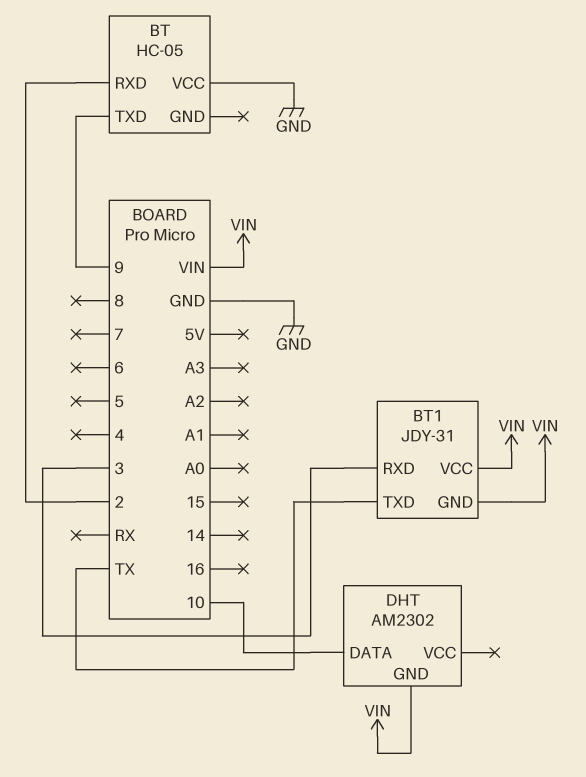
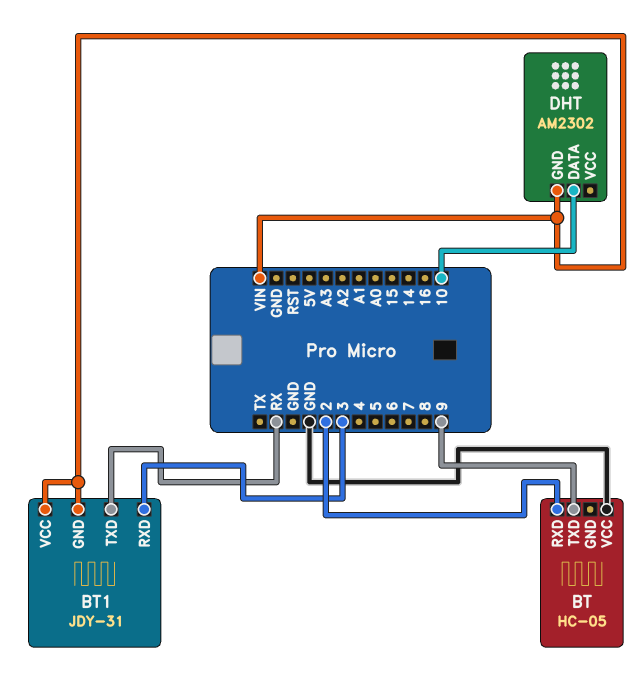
BT1 pin TXD: TX -> RX

